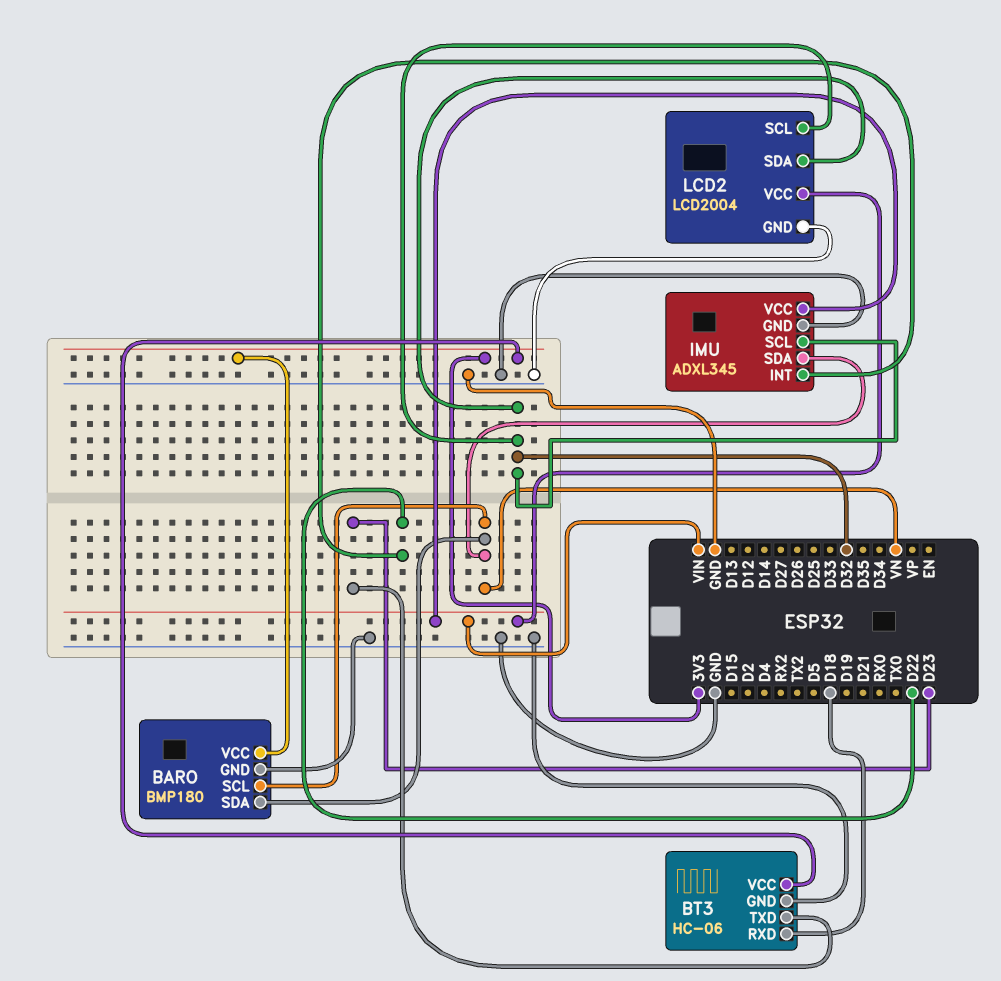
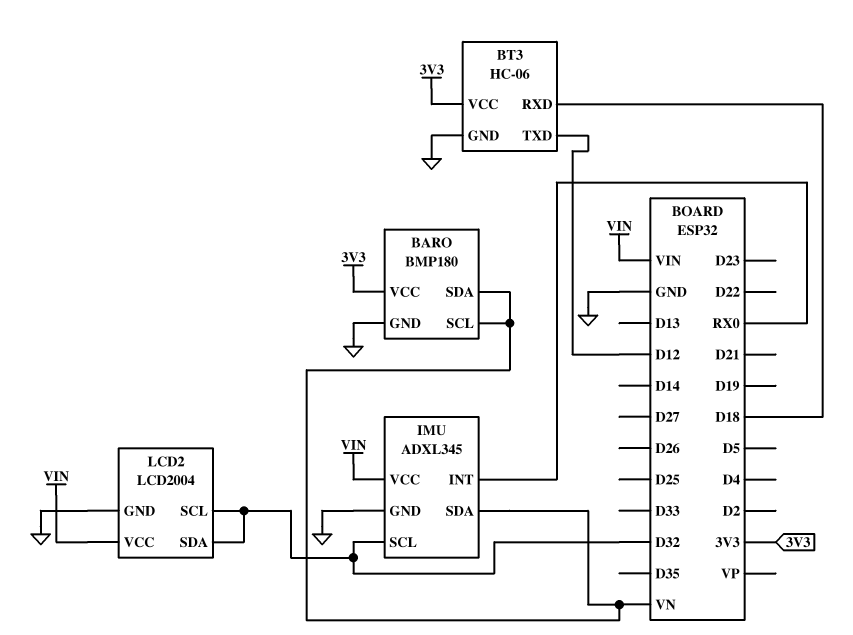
BT3 pin TXD: D23 -> D12
IMU pin INT: D22 -> RX0

